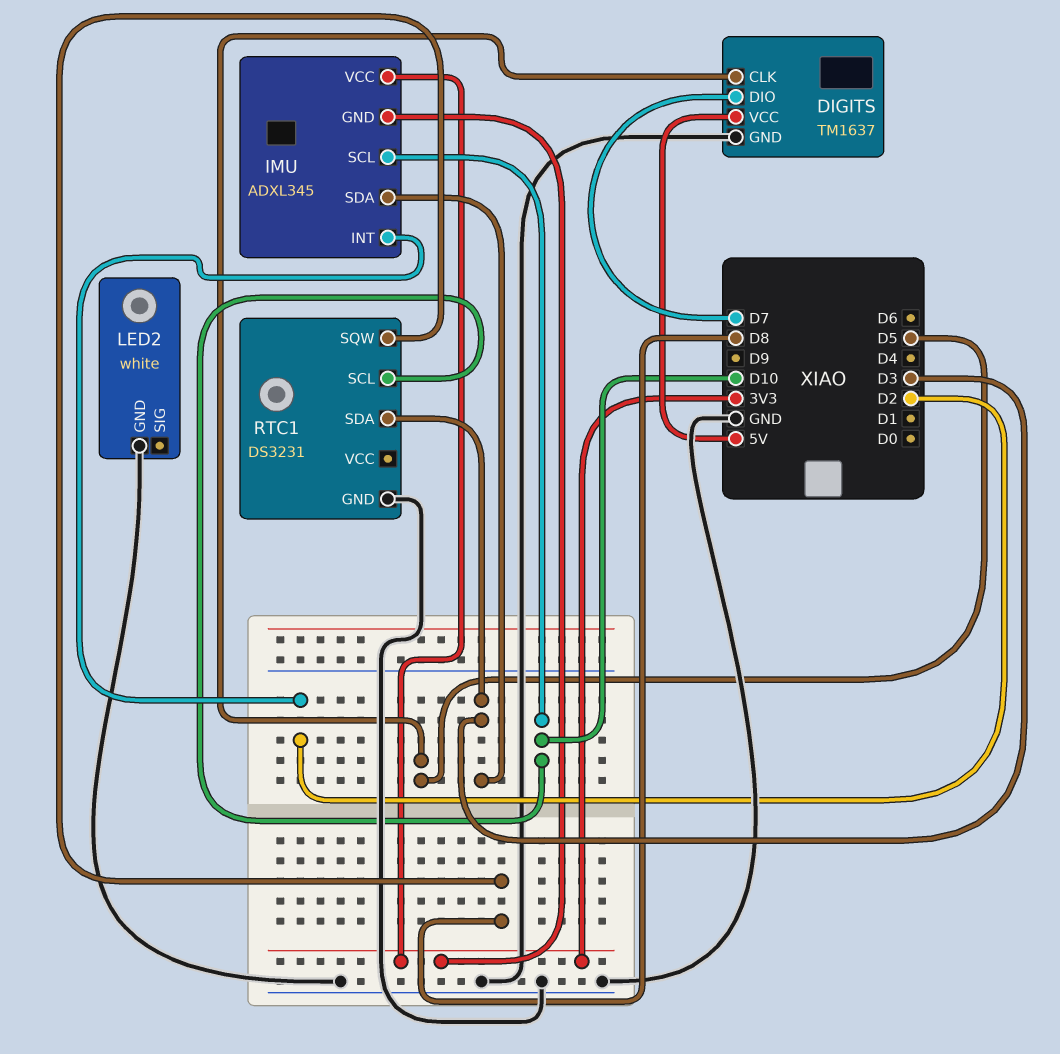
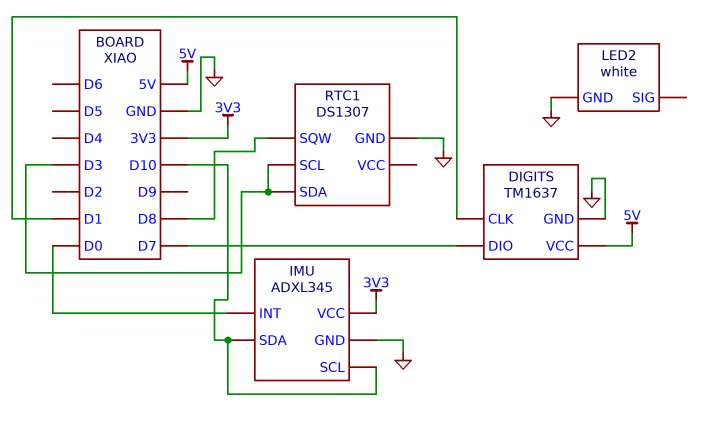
DIGITS pin CLK: D5 -> D1
IMU pin GND: 3V3 -> GND
IMU pin INT: D2 -> D0
IMU pin SDA: D3 -> D10
RTC1: DS3231 -> DS1307
RTC1 pin SCL: D10 -> D3

